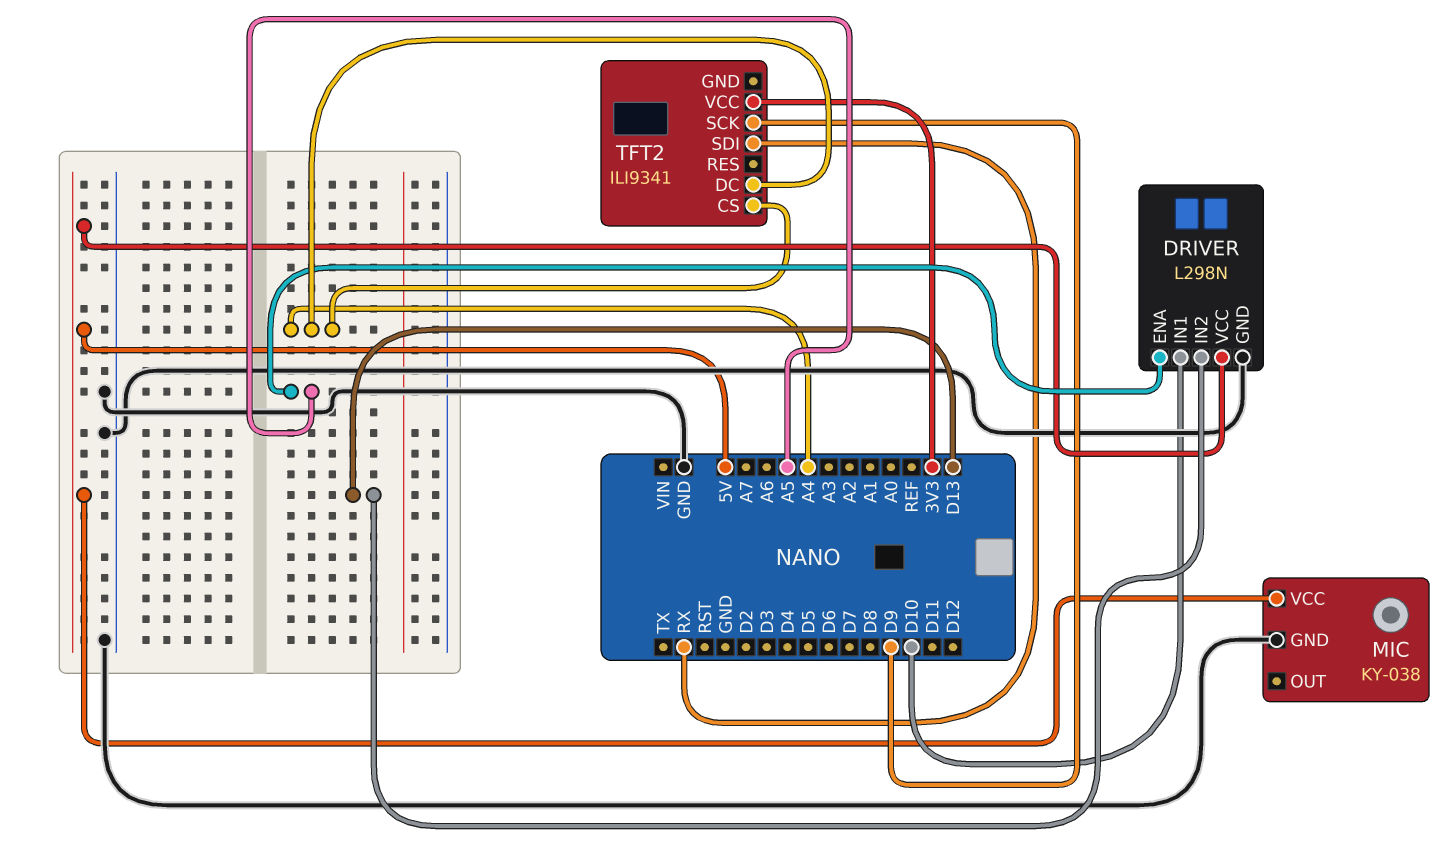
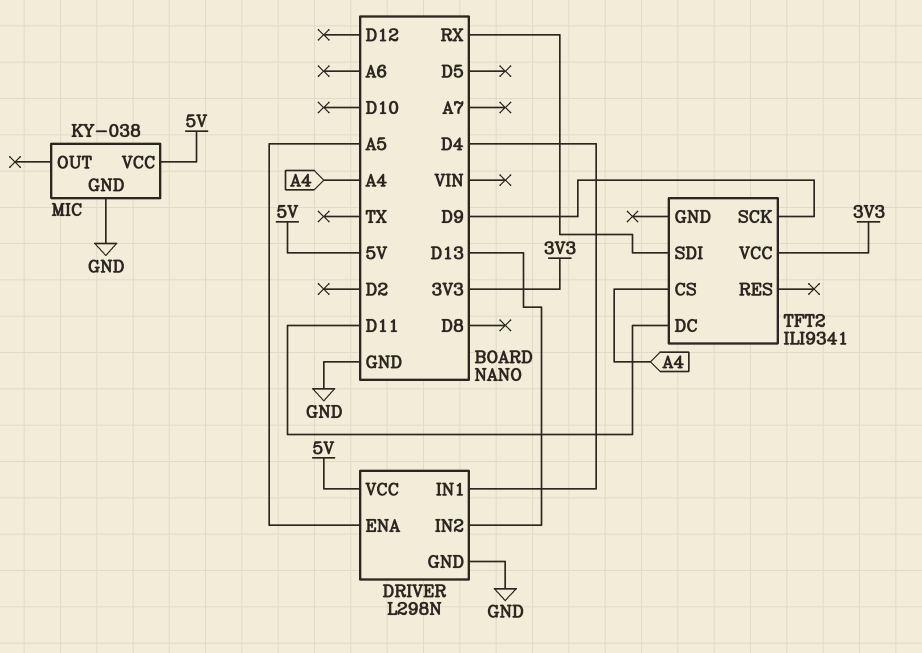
DRIVER pin IN1: D10 -> D4
TFT2 pin DC: A4 -> D11

